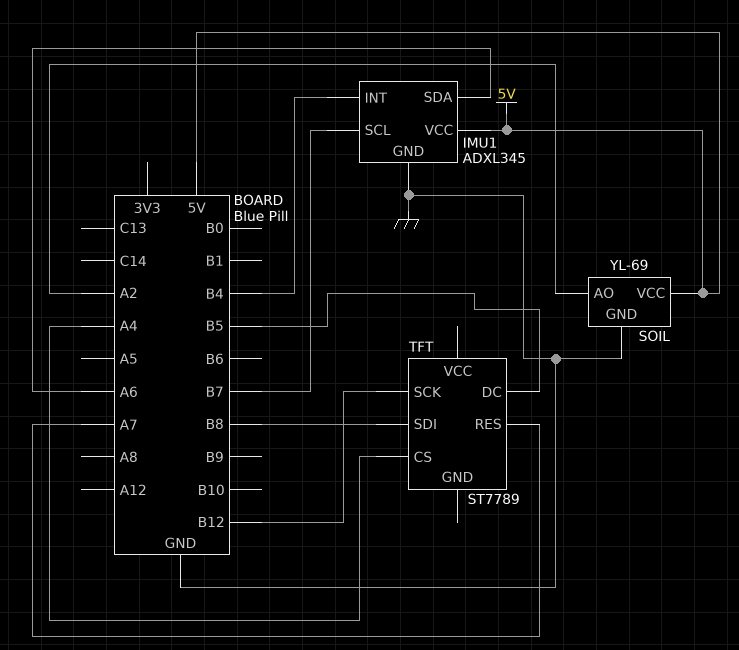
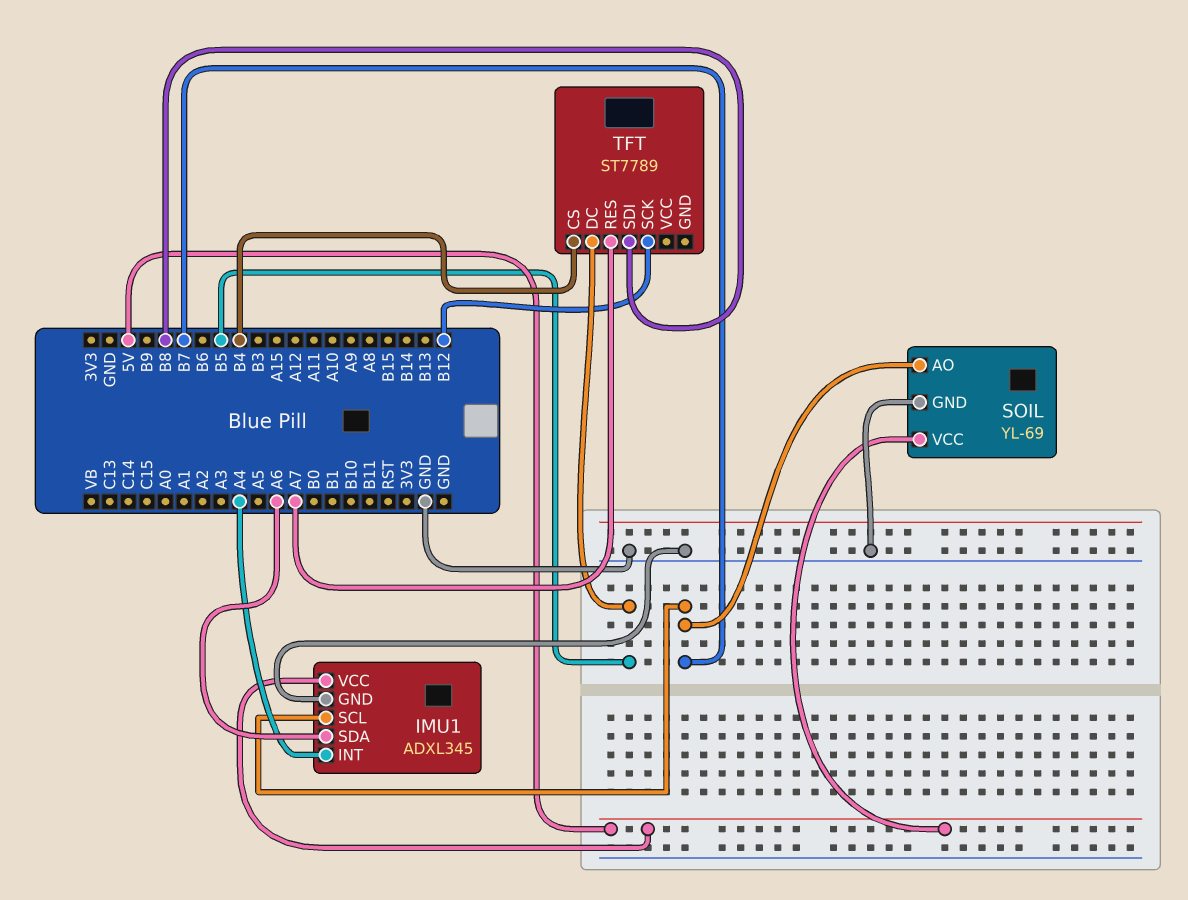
IMU1 pin INT: B4 -> A4
SOIL pin AO: A2 -> B7
TFT pin CS: A4 -> B4

